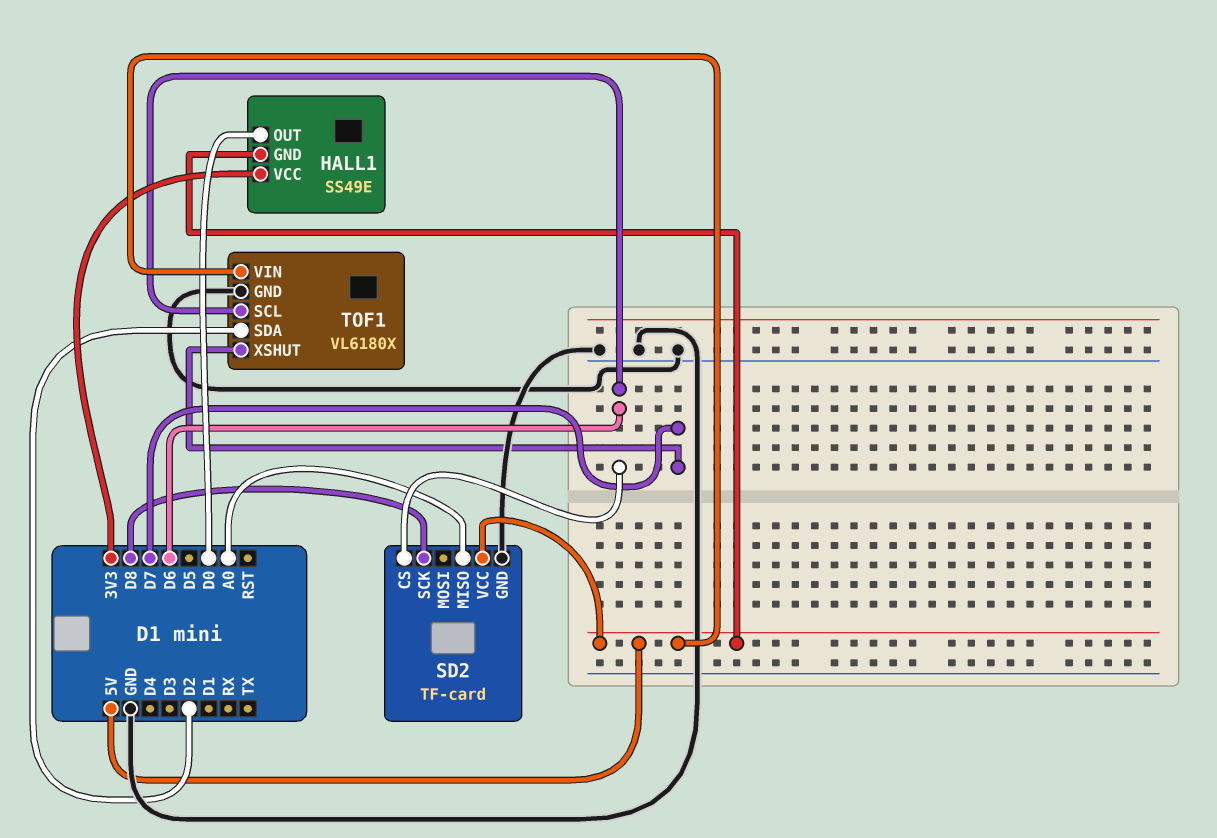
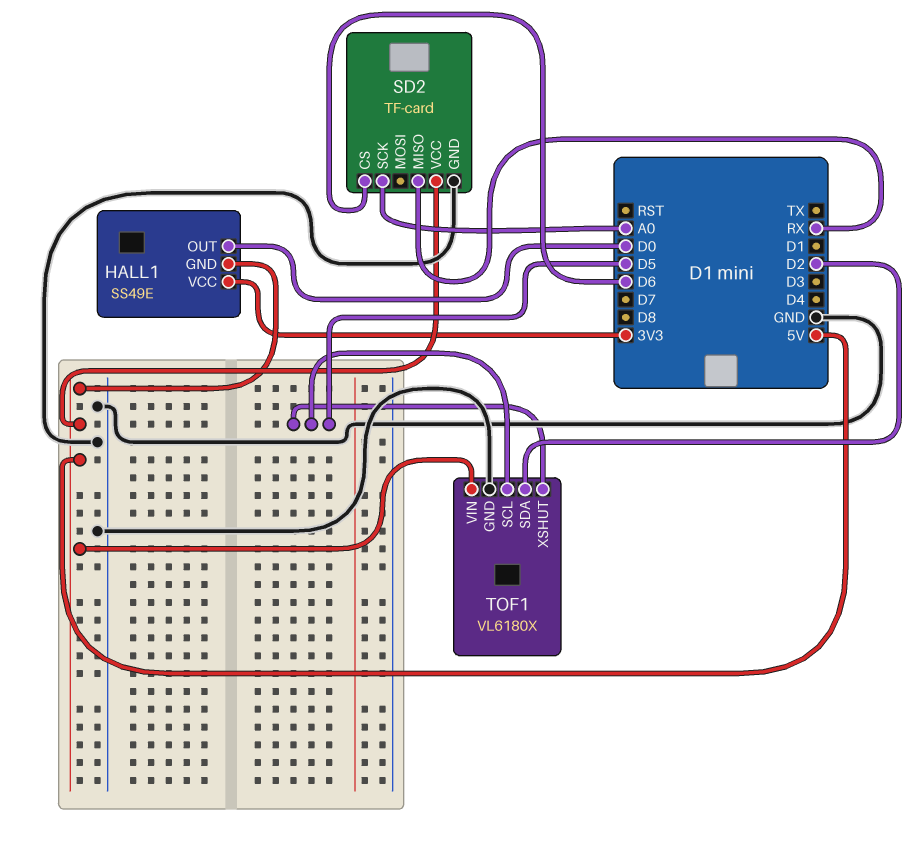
SD2 pin MISO: A0 -> RX
SD2 pin SCK: D8 -> A0
TOF1 pin SCL: D6 -> D5
TOF1 pin XSHUT: D7 -> D5

